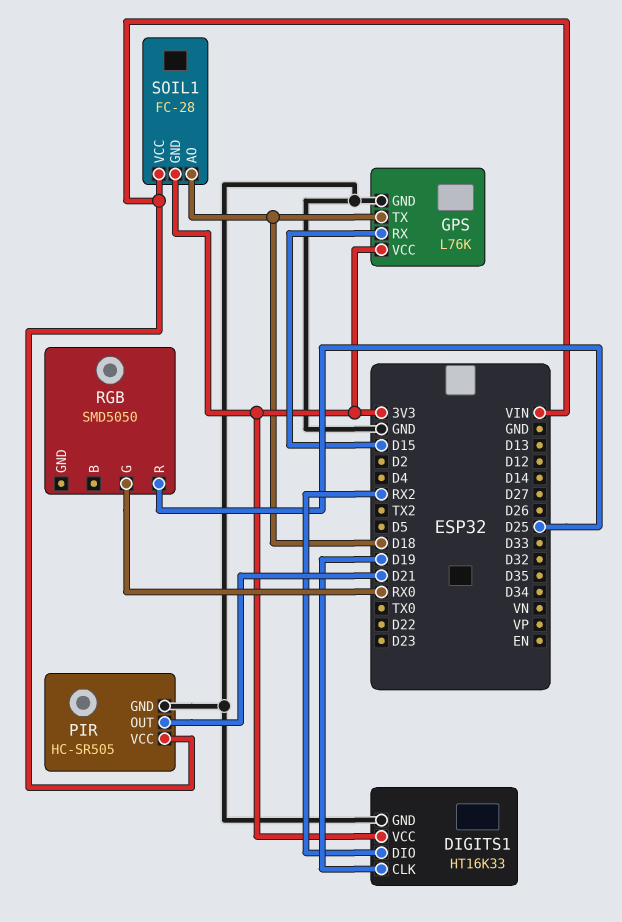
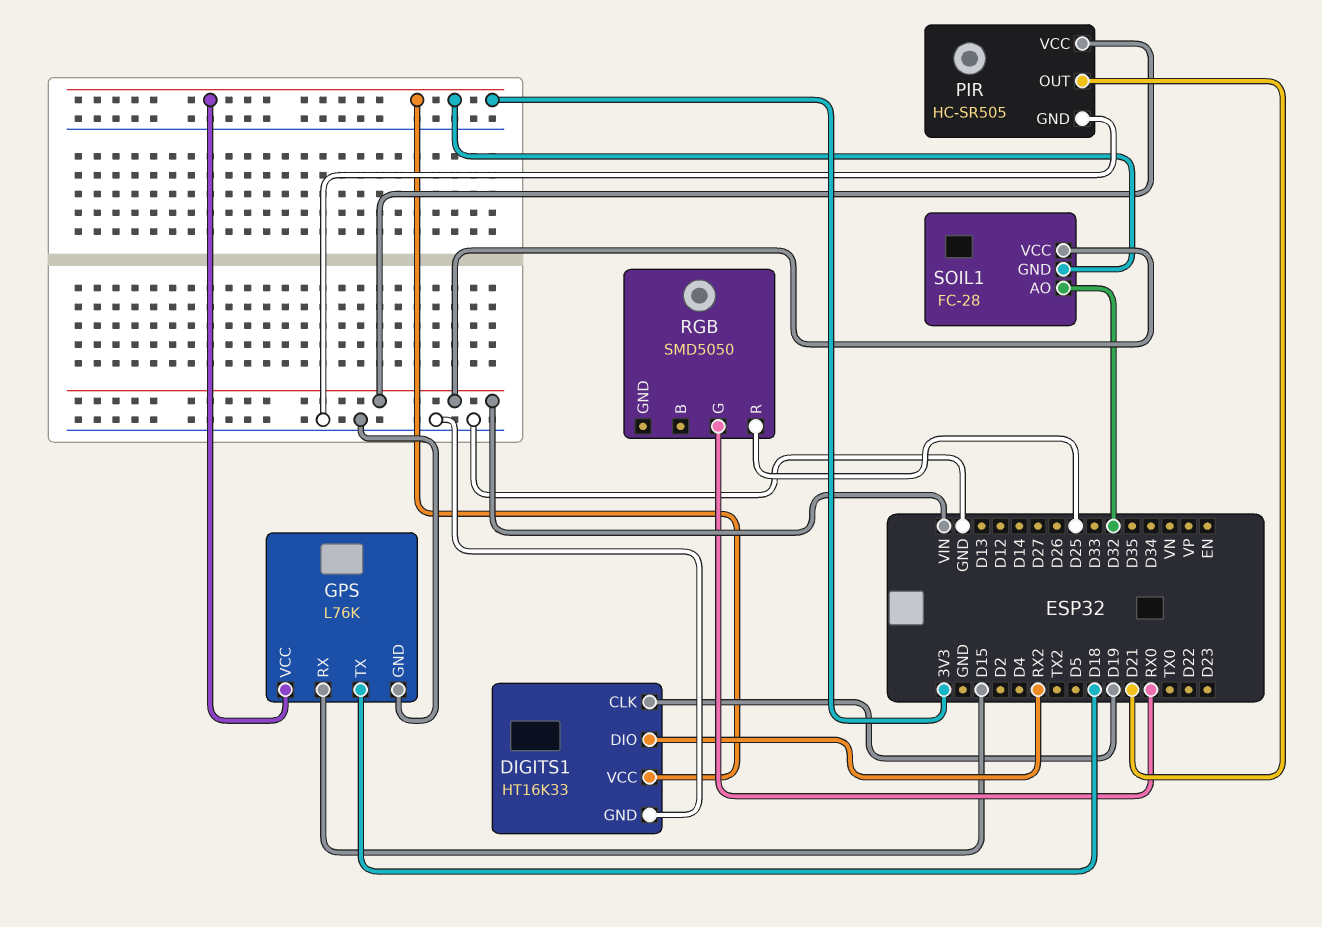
SOIL1 pin AO: D18 -> D32

